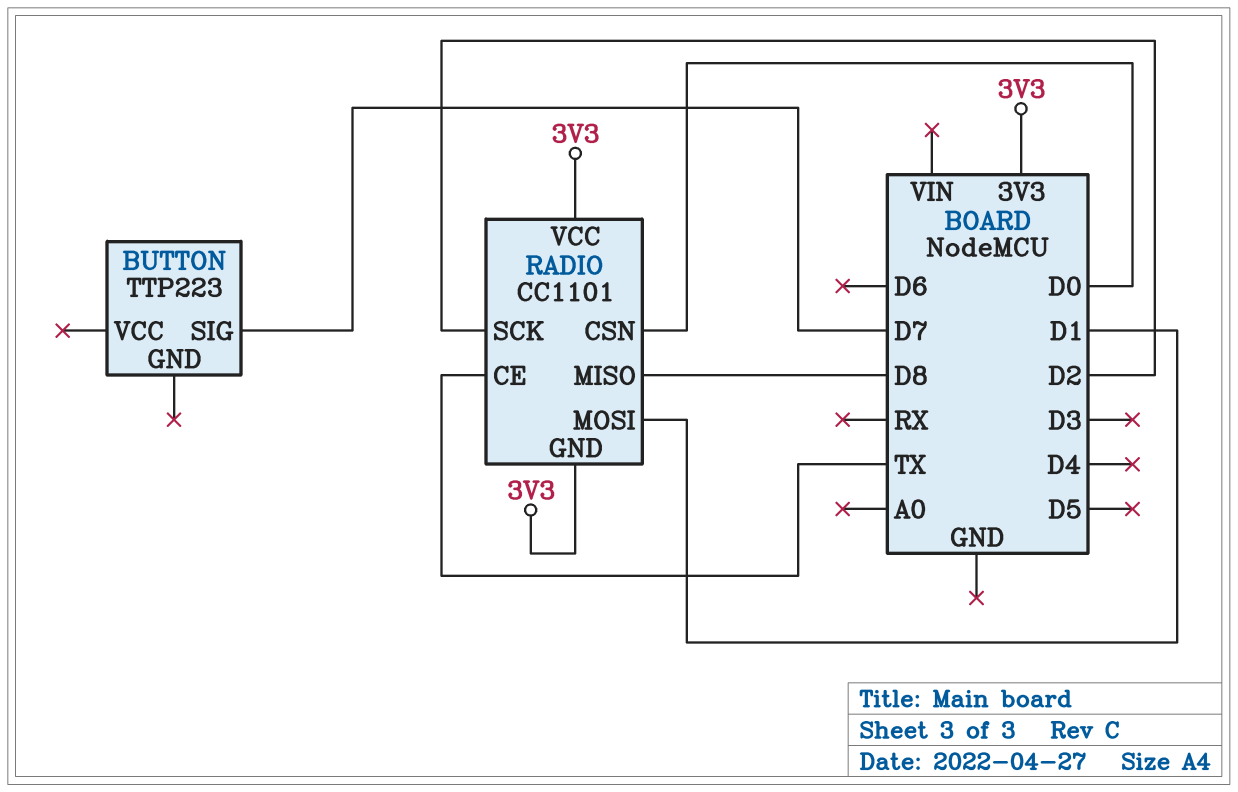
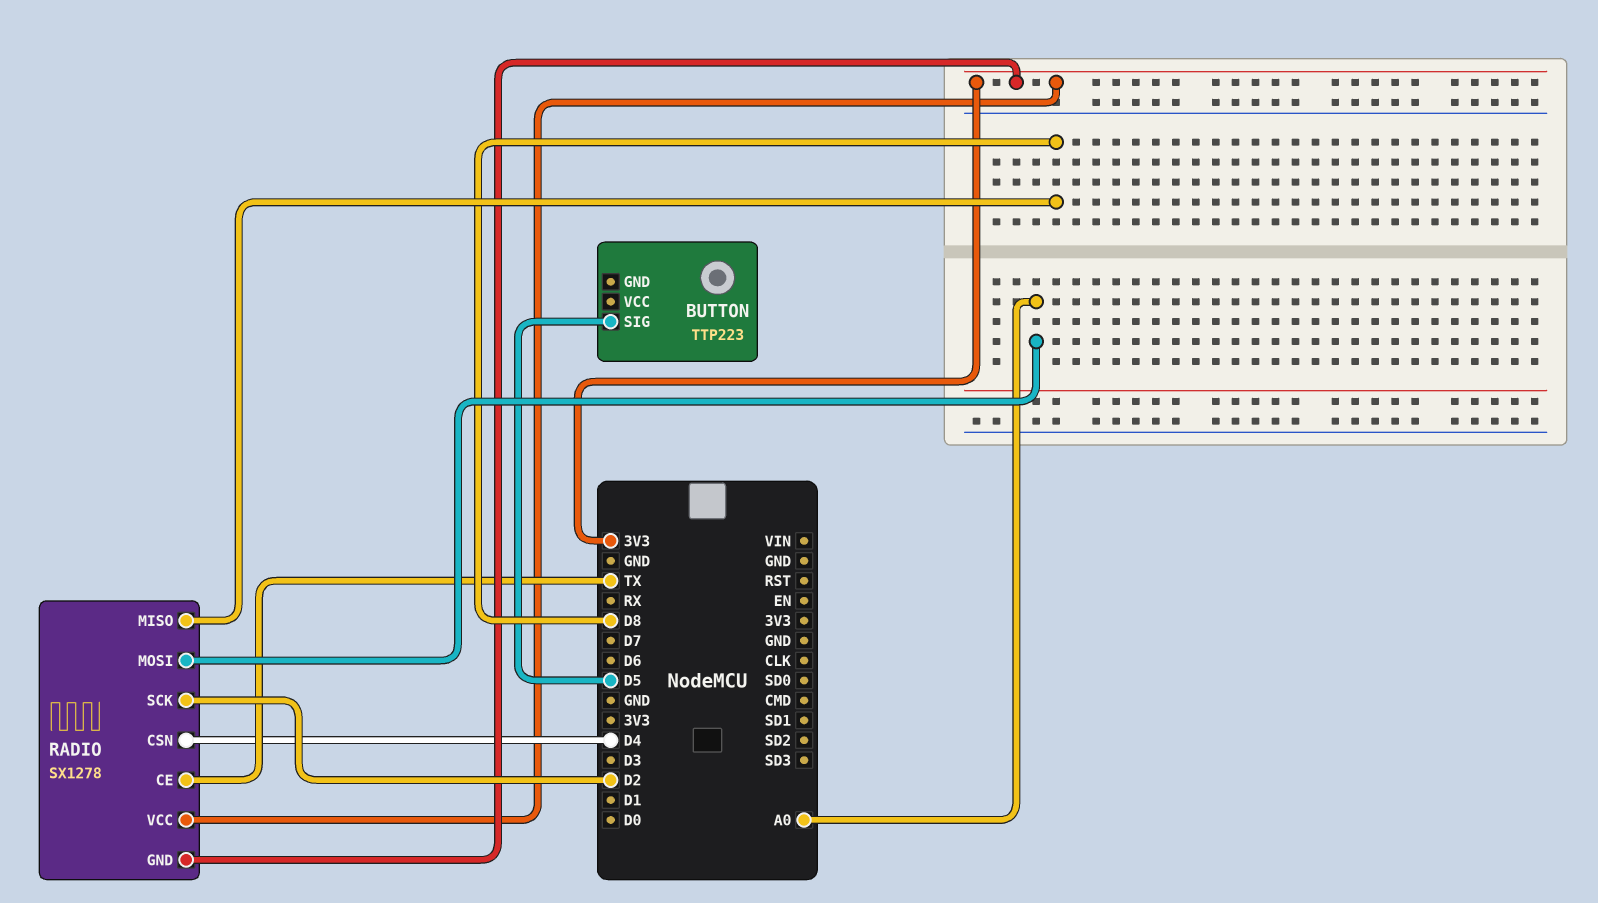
BUTTON pin SIG: D7 -> D5
RADIO: CC1101 -> SX1278
RADIO pin CSN: D0 -> D4
RADIO pin MOSI: D1 -> A0

